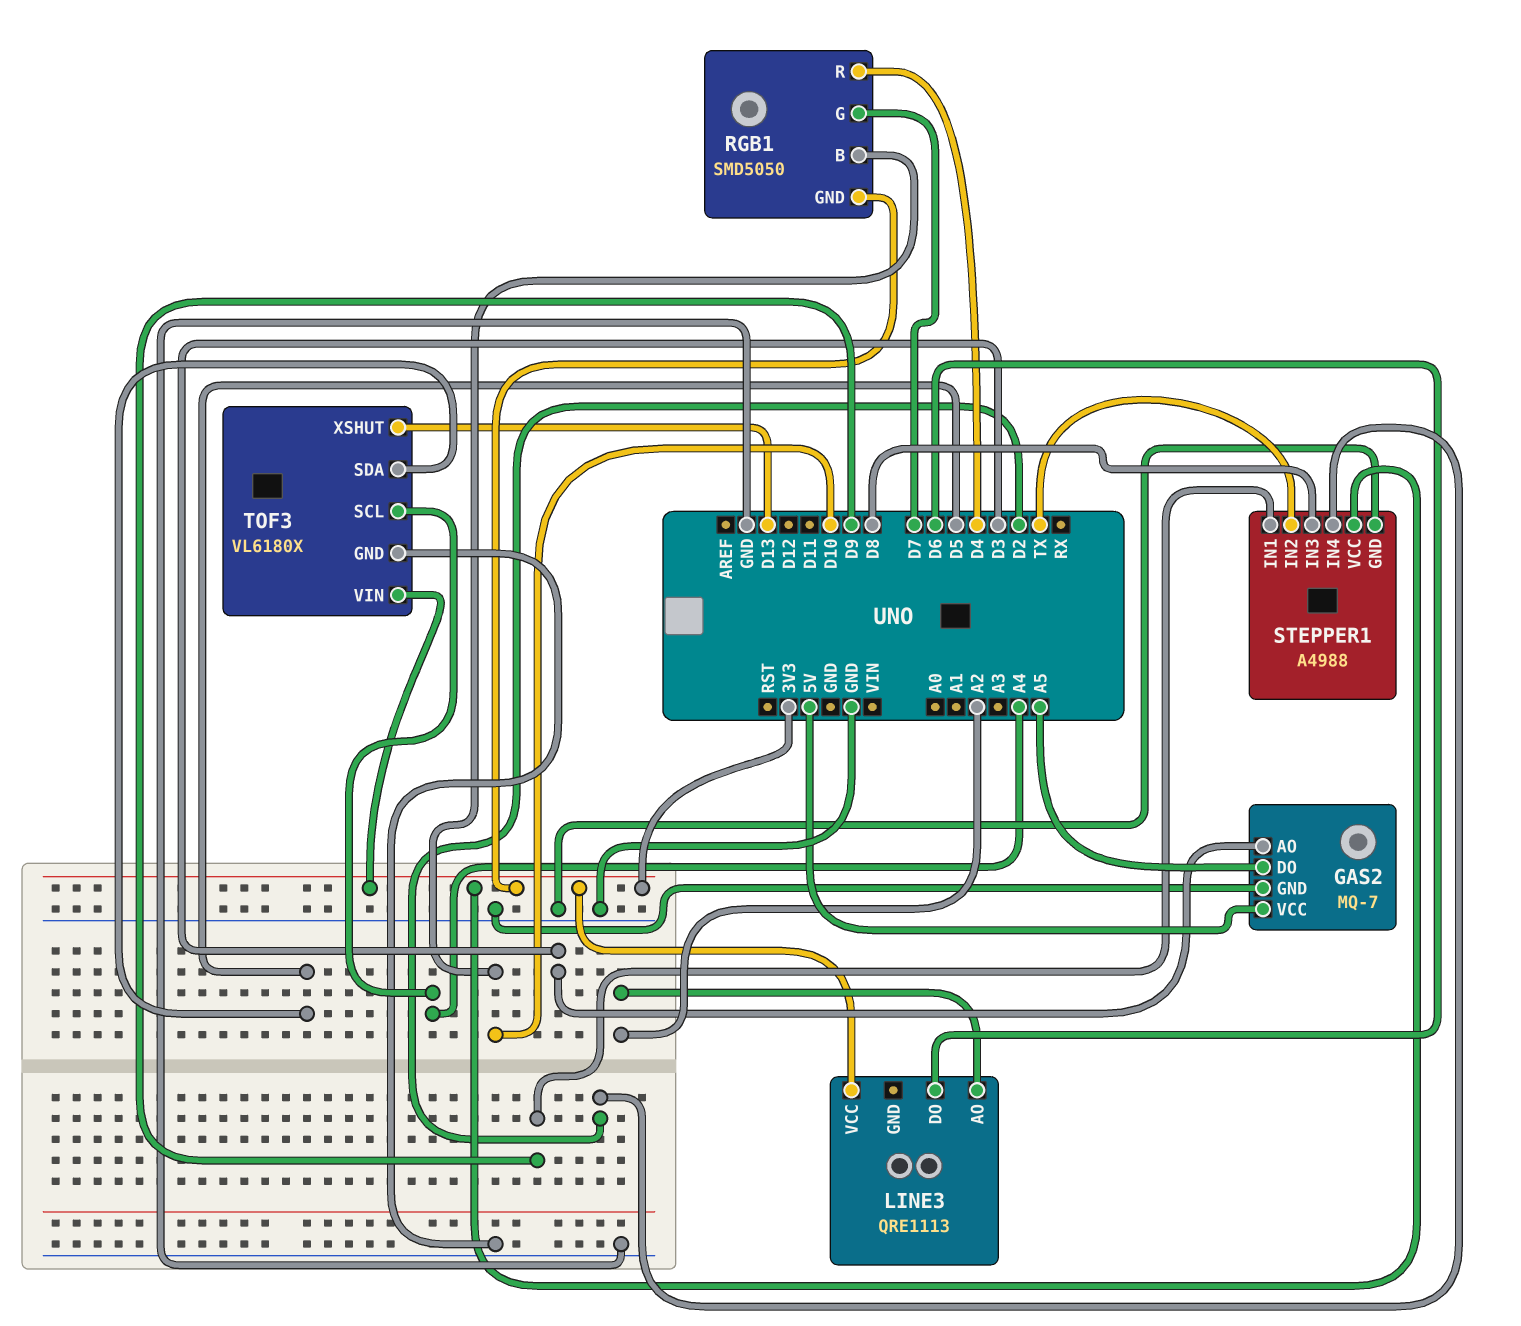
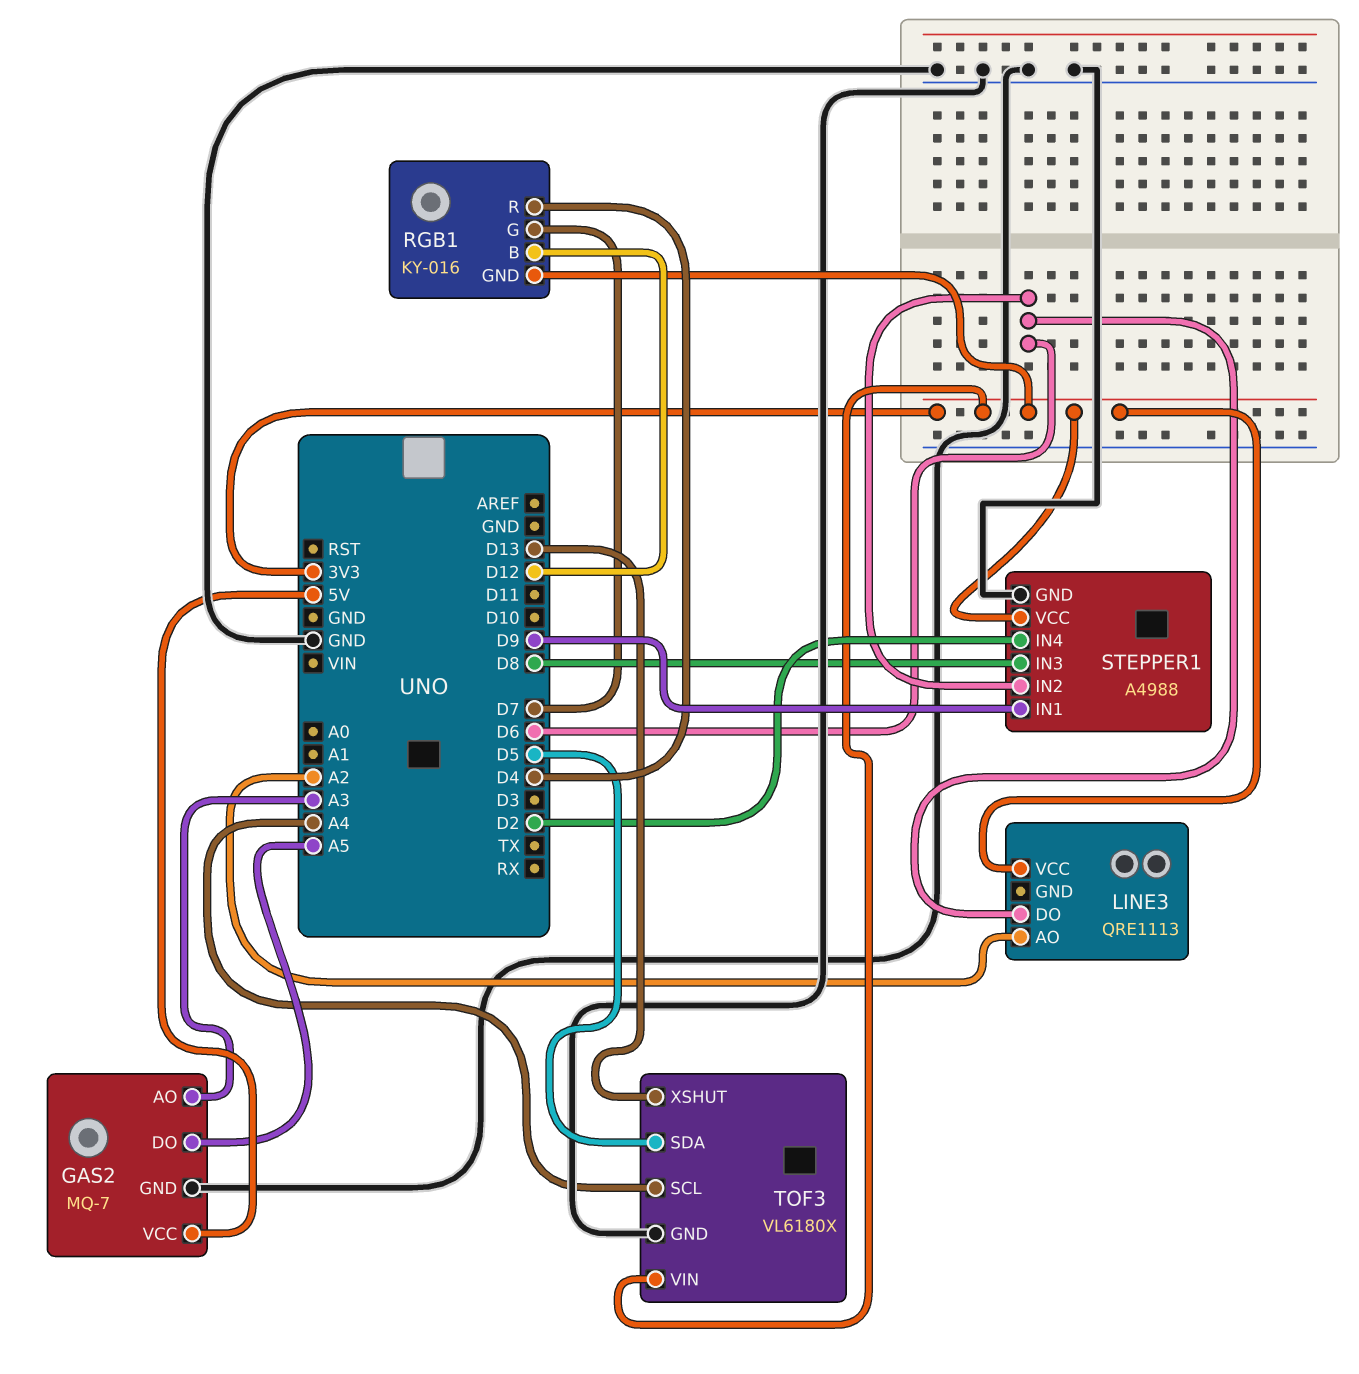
GAS2 pin AO: D3 -> A3
RGB1: SMD5050 -> KY-016
RGB1 pin B: D10 -> D12
STEPPER1 pin IN2: TX -> D6

